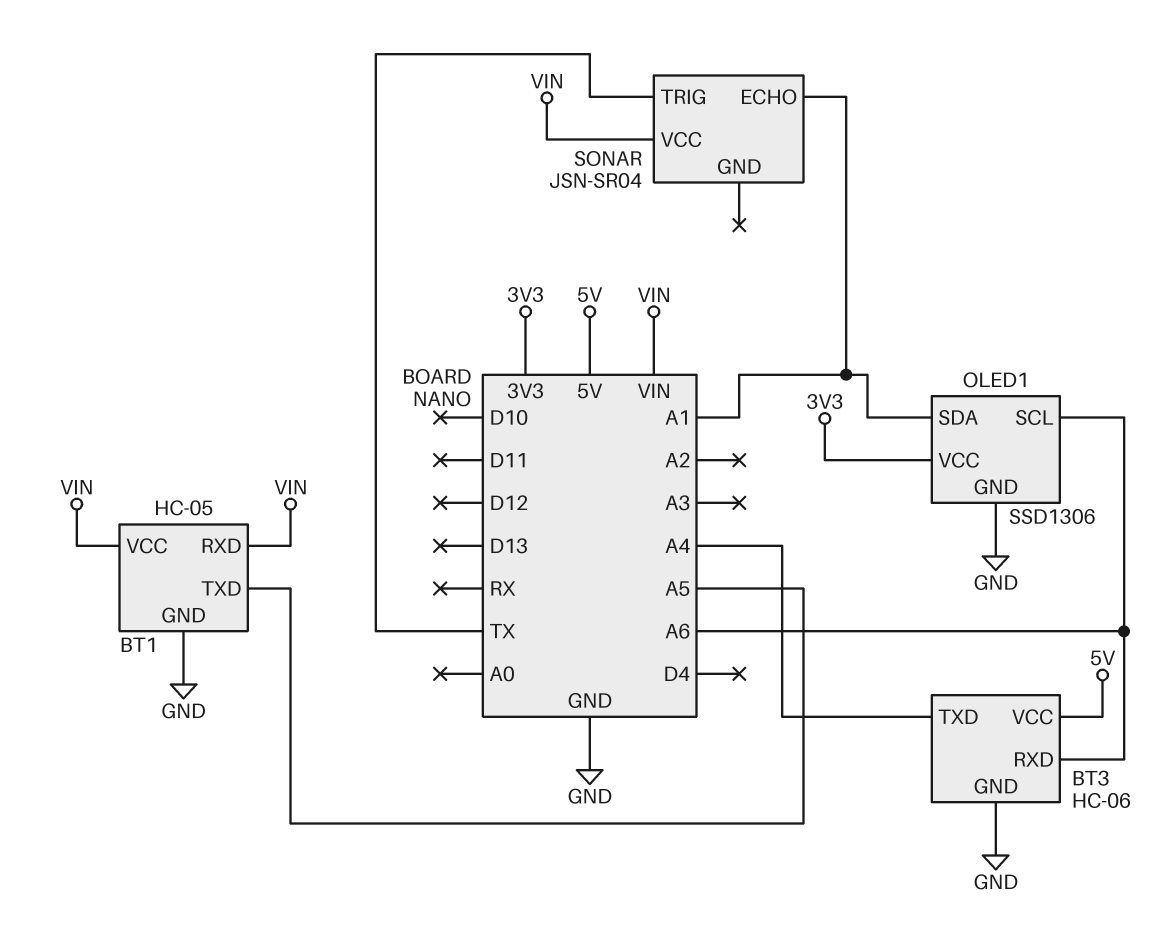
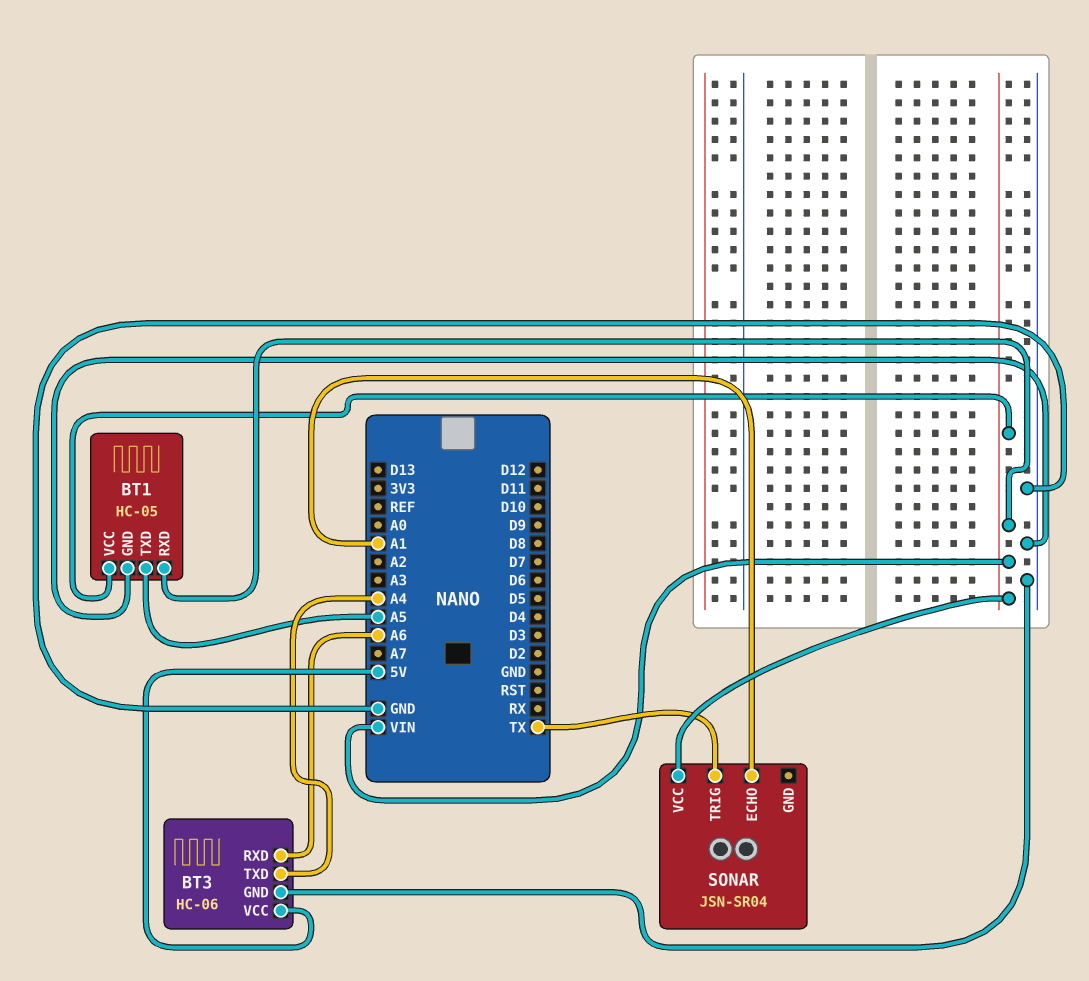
OLED1: SSD1306 -> none
OLED1 pin GND: GND -> none
OLED1 pin SCL: A6 -> none
OLED1 pin SDA: A1 -> none
OLED1 pin VCC: 3V3 -> none

